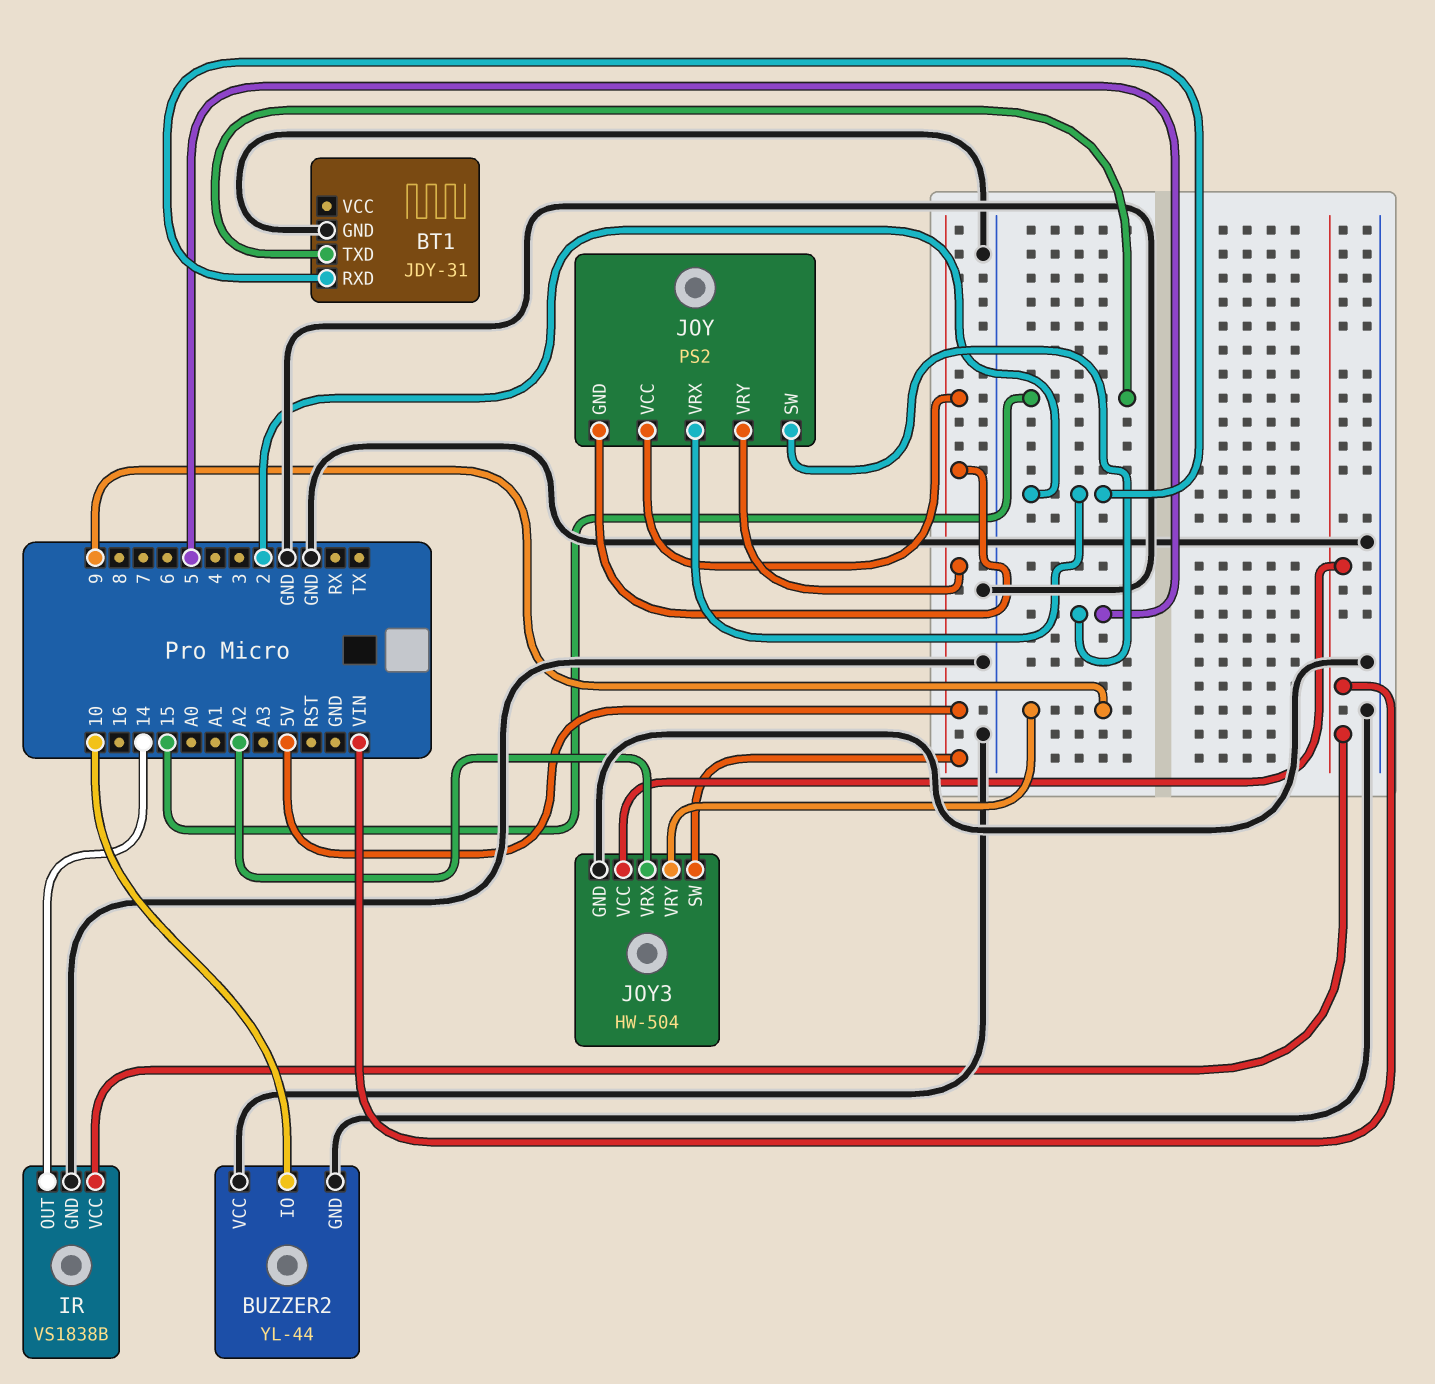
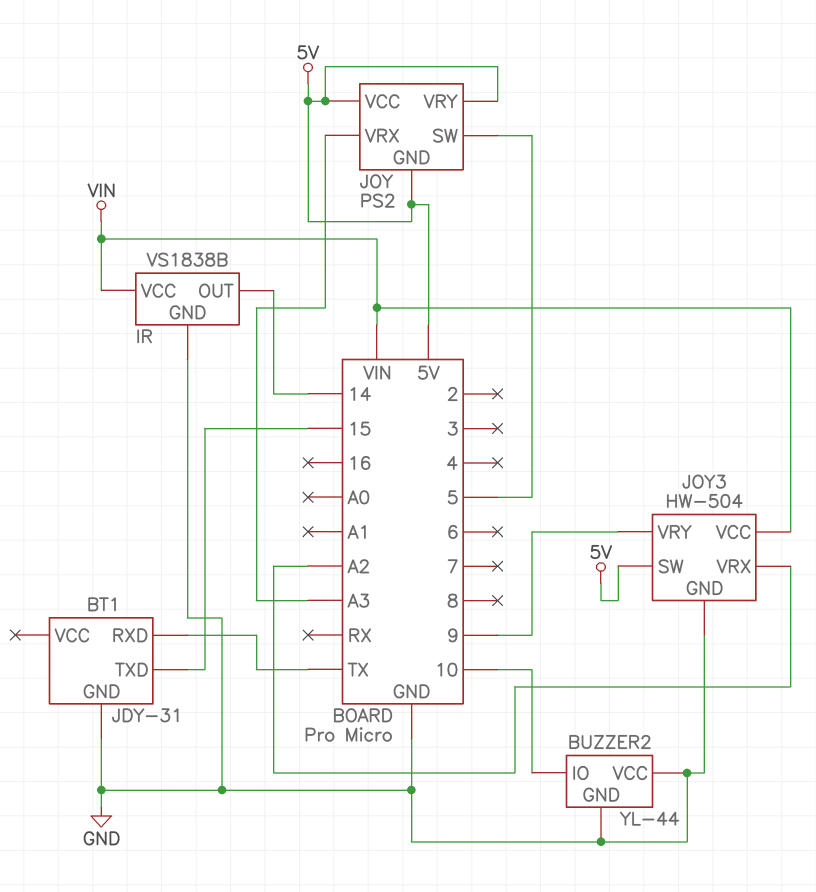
BT1 pin RXD: 2 -> TX
JOY pin VRX: 2 -> A3

